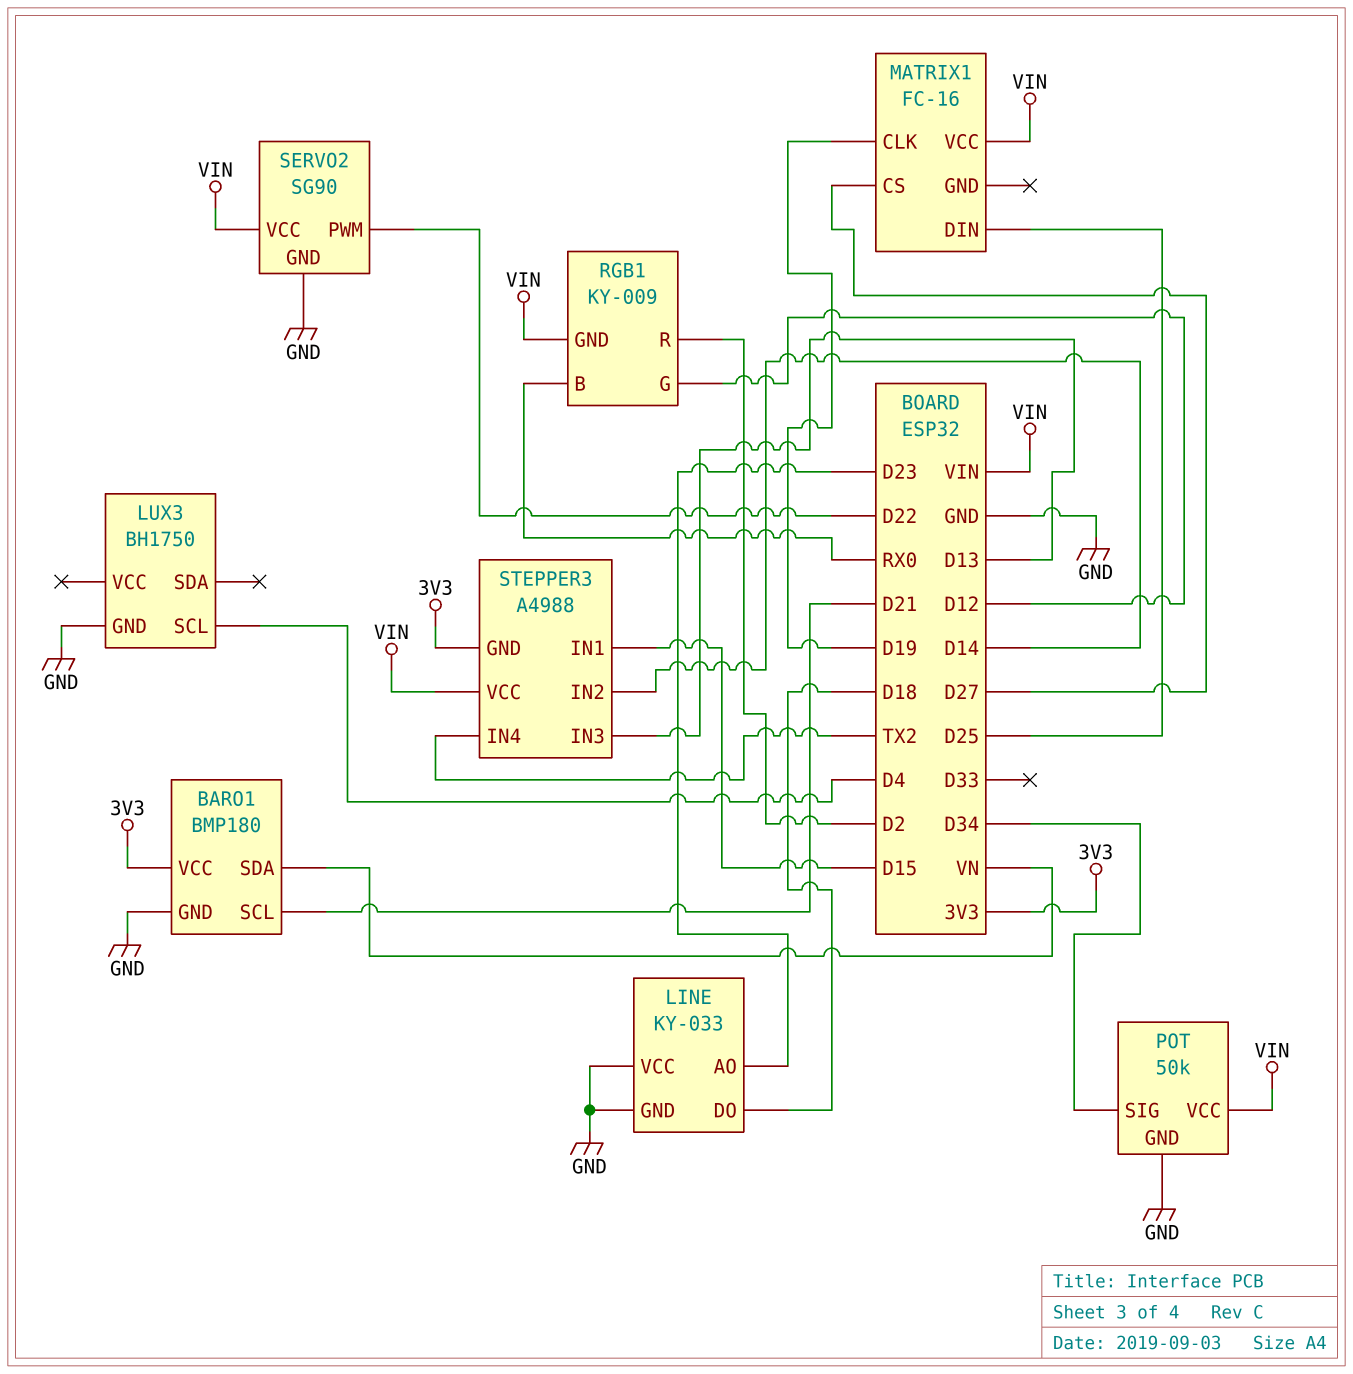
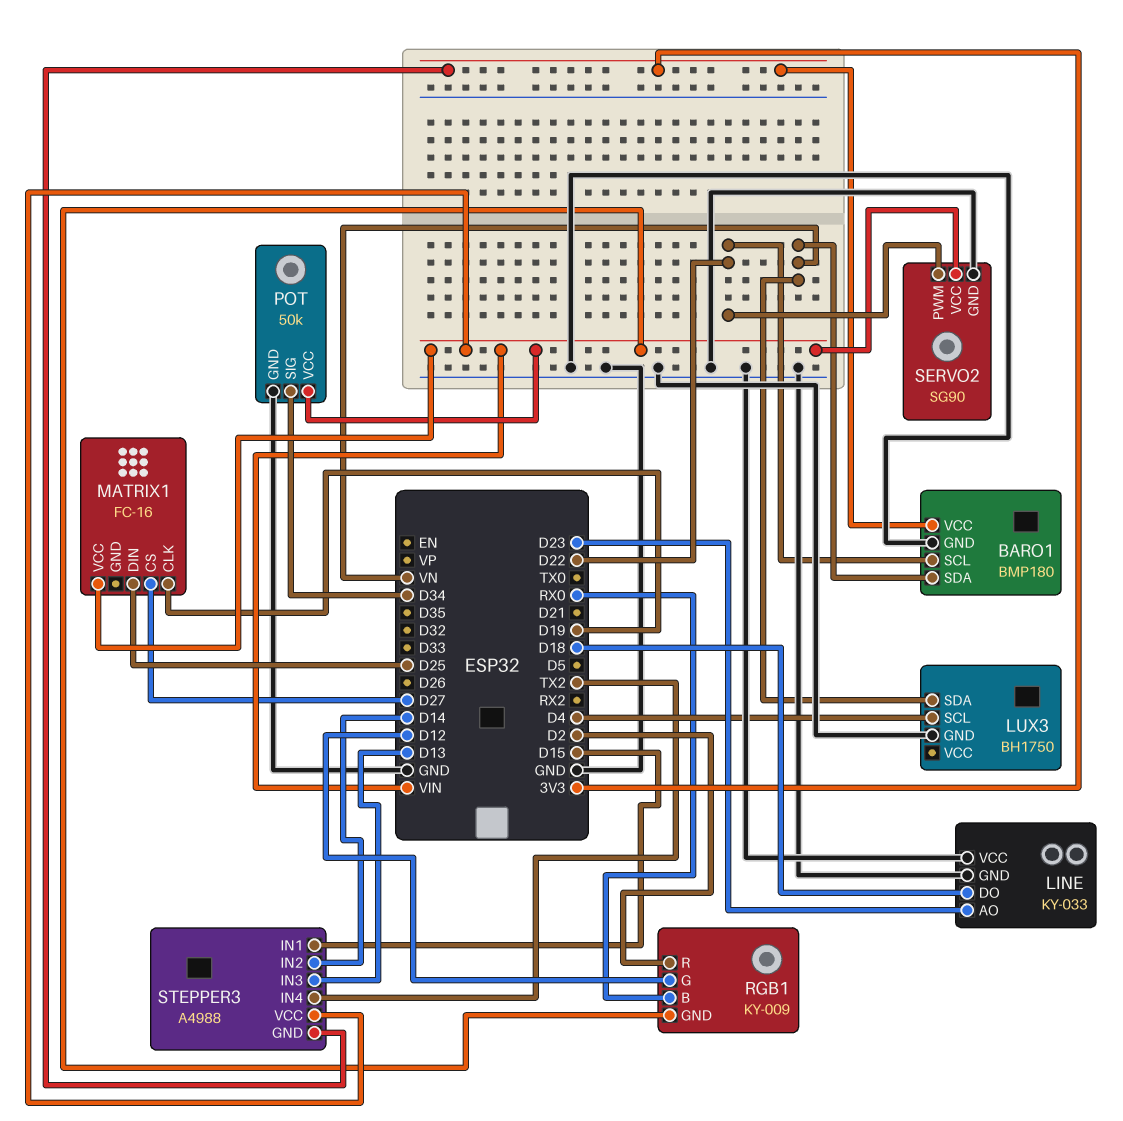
BARO1 pin SCL: D21 -> D22
LUX3 pin SDA: none -> VN

